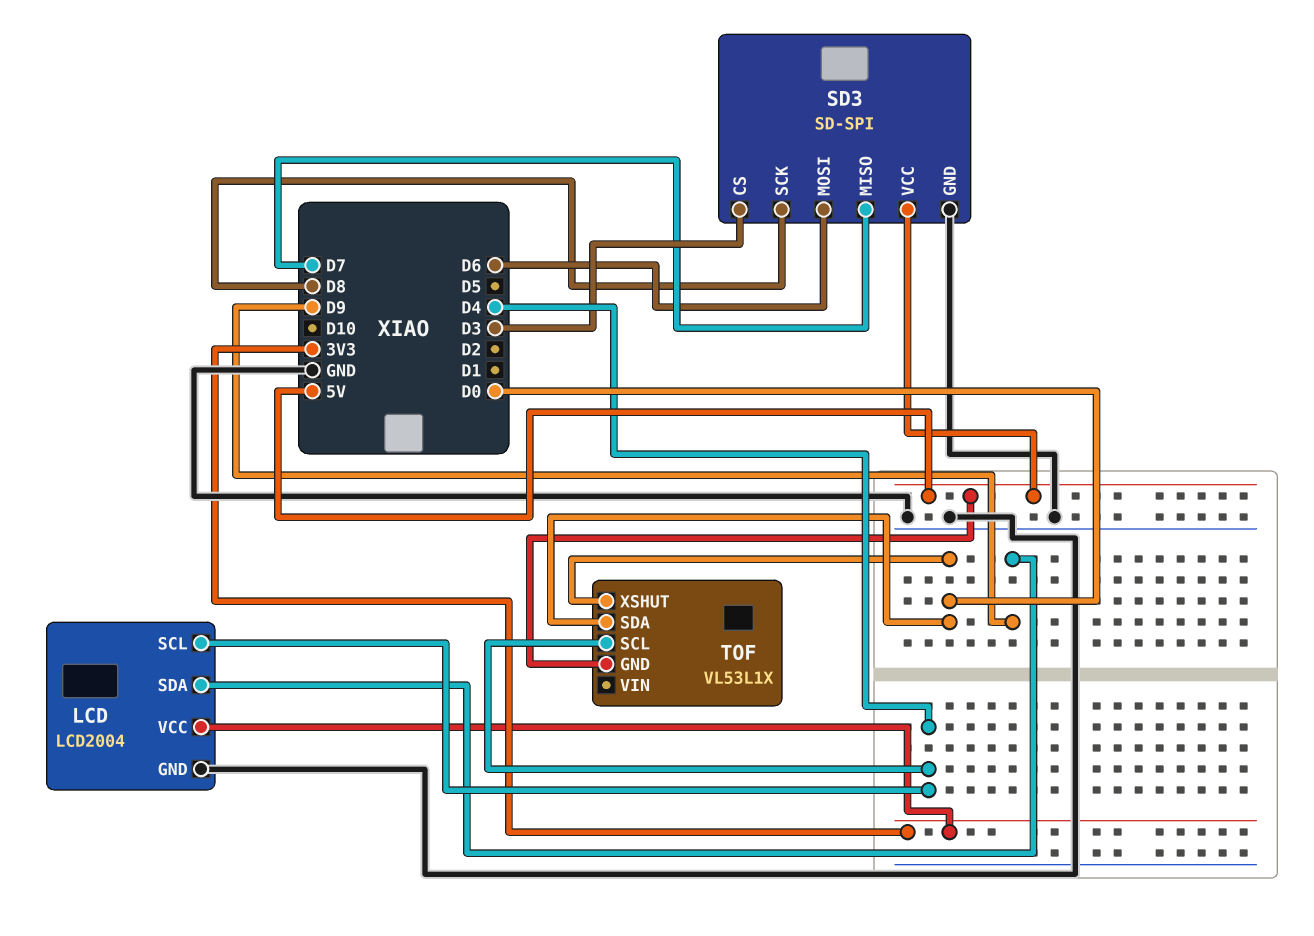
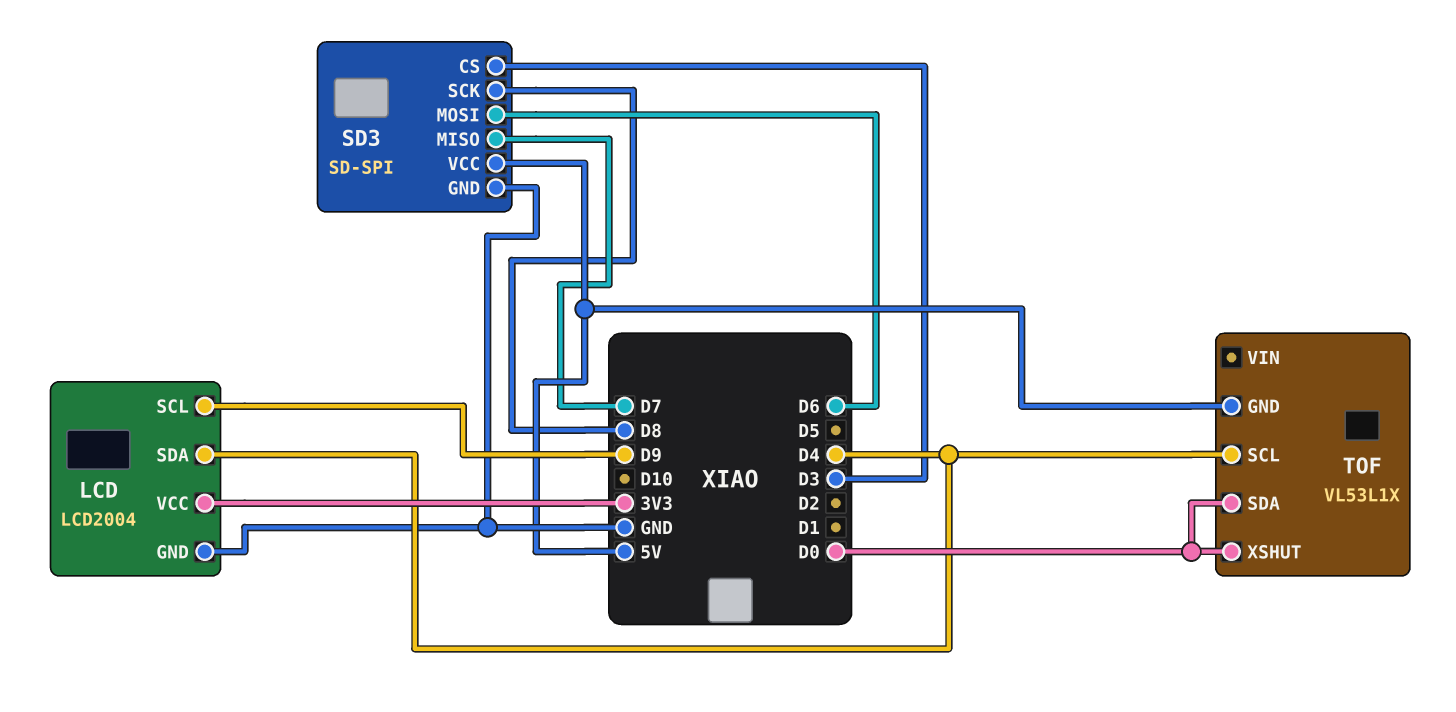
LCD pin SCL: D4 -> D9
LCD pin SDA: D9 -> D4

